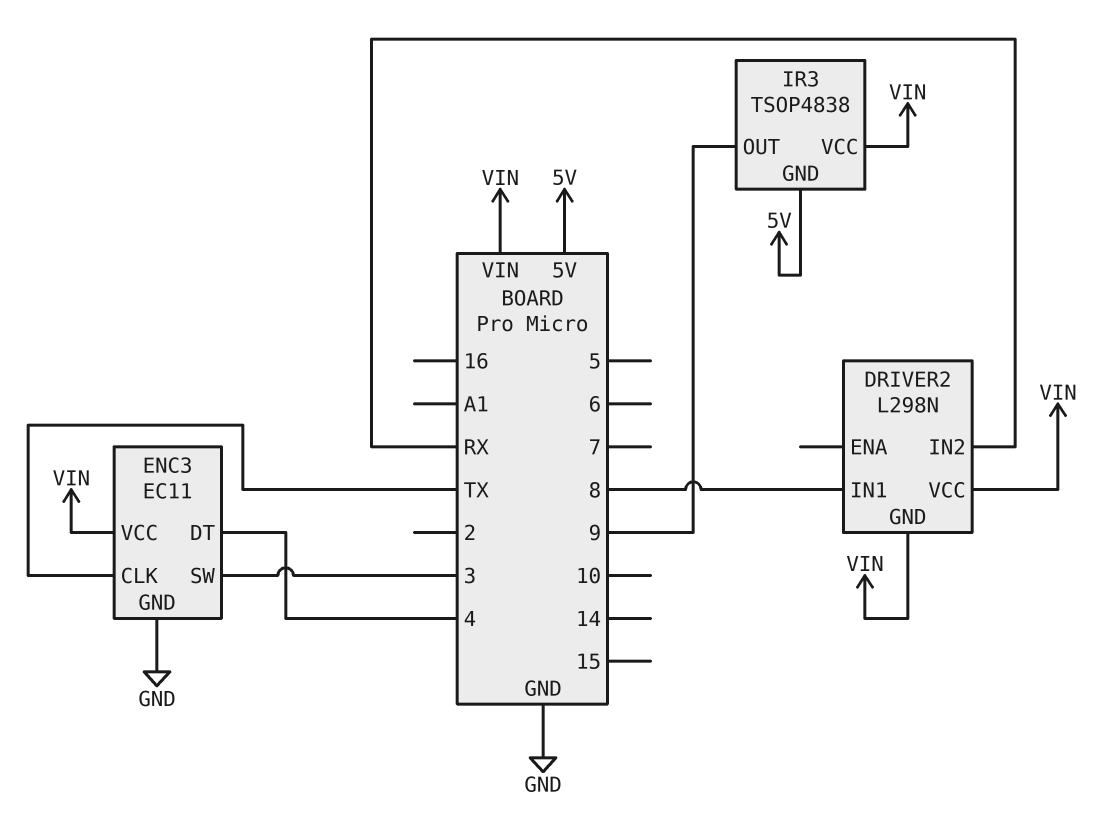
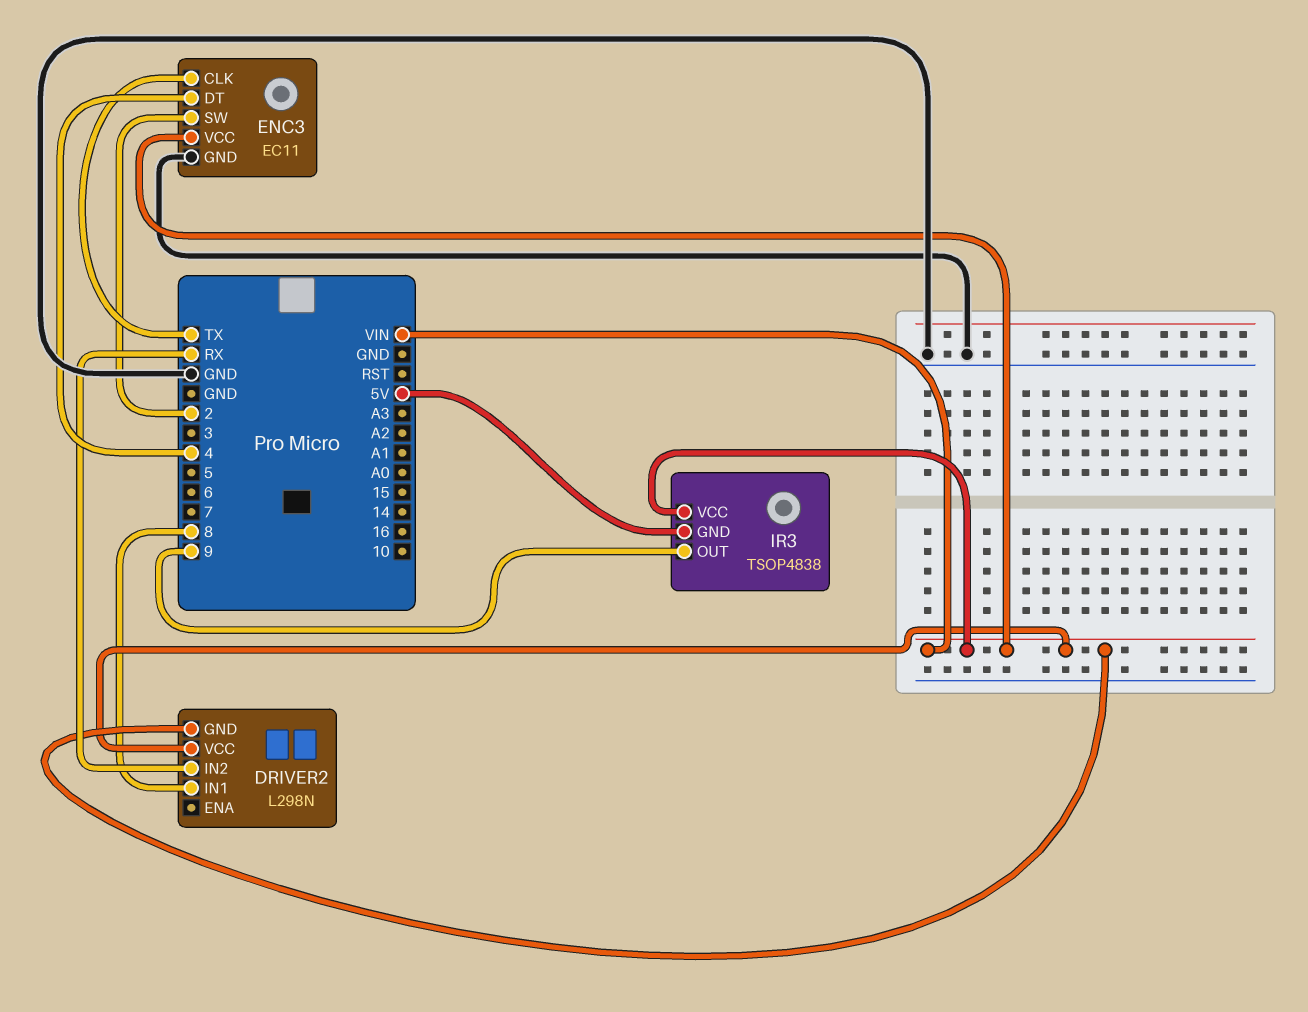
ENC3 pin SW: 3 -> 2

